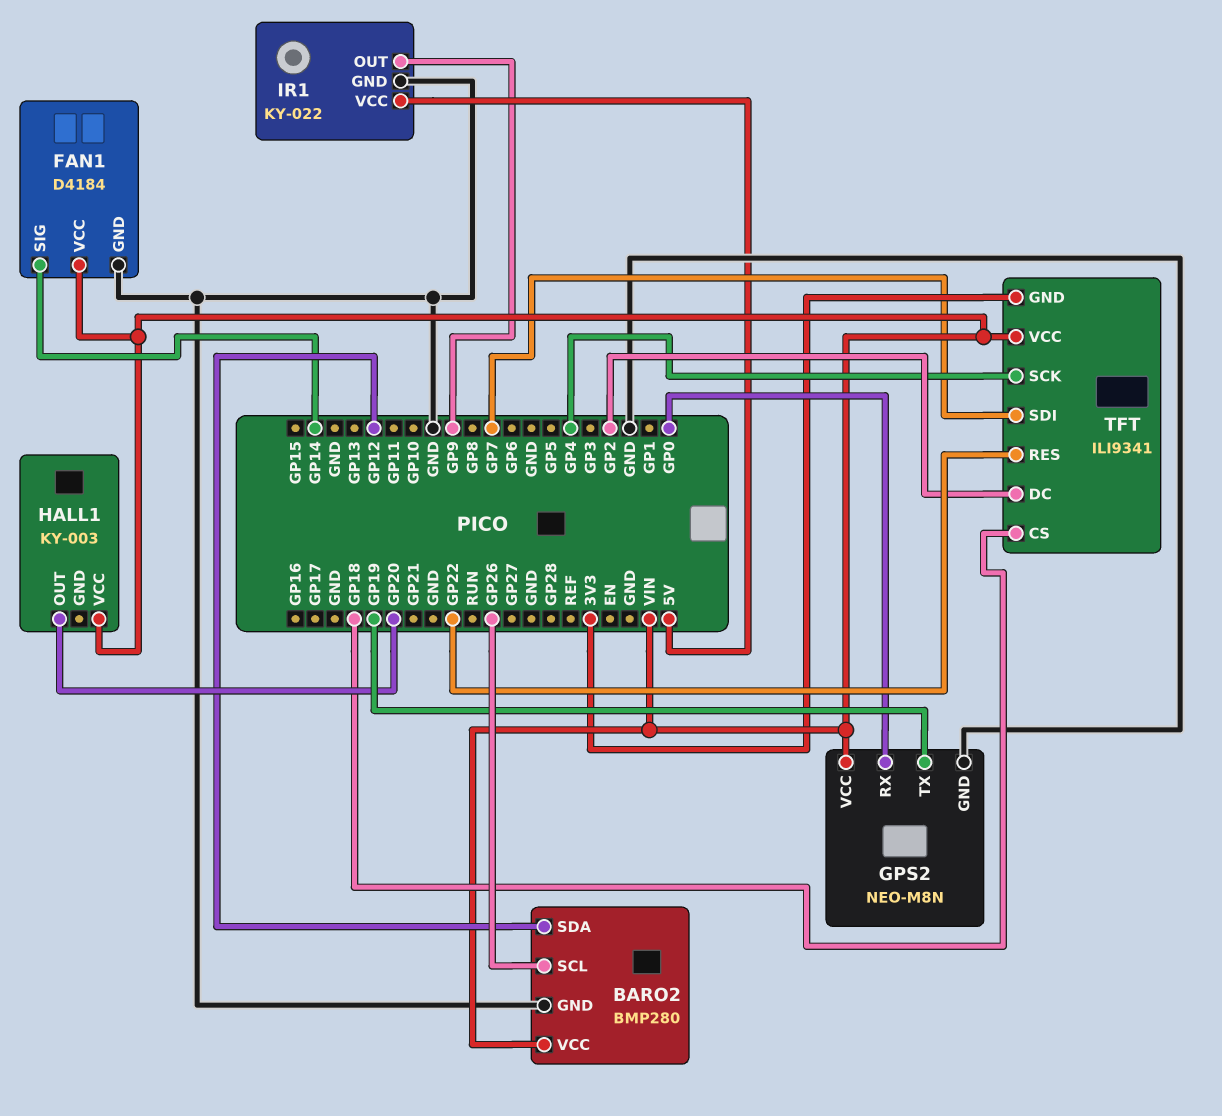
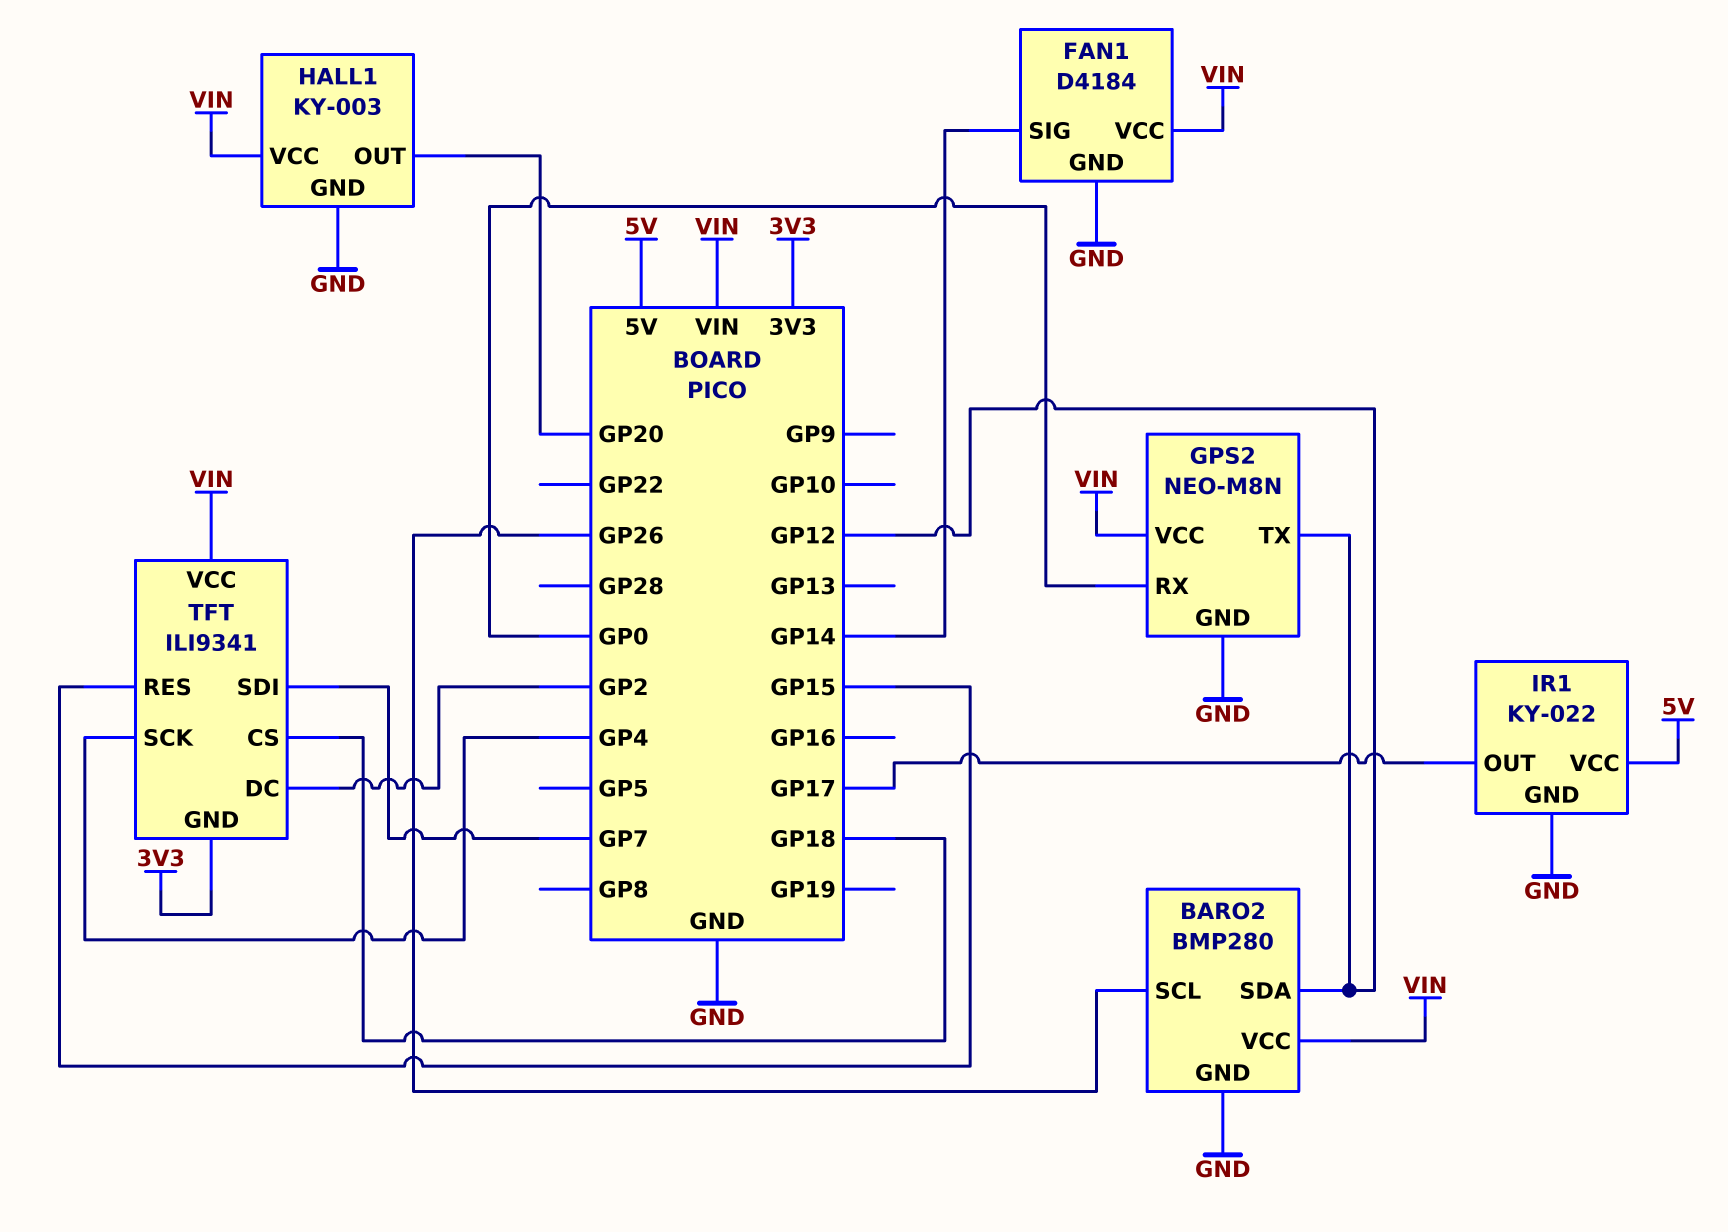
GPS2 pin TX: GP19 -> GP12
HALL1 pin GND: none -> GND
IR1 pin OUT: GP9 -> GP17
TFT pin RES: GP22 -> GP15

